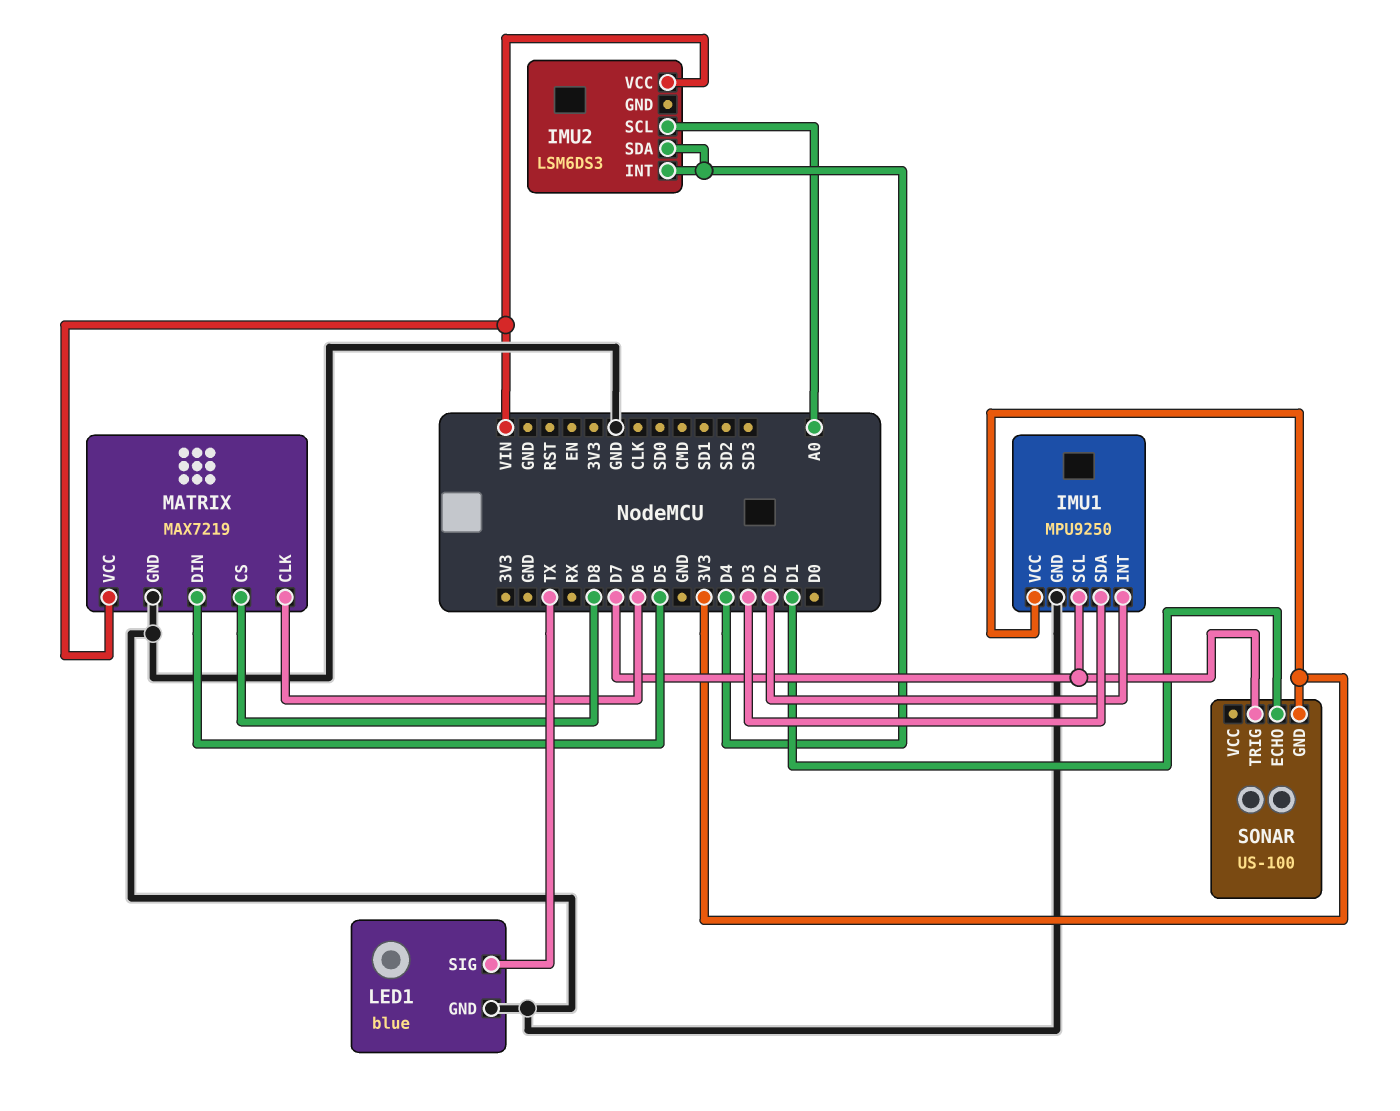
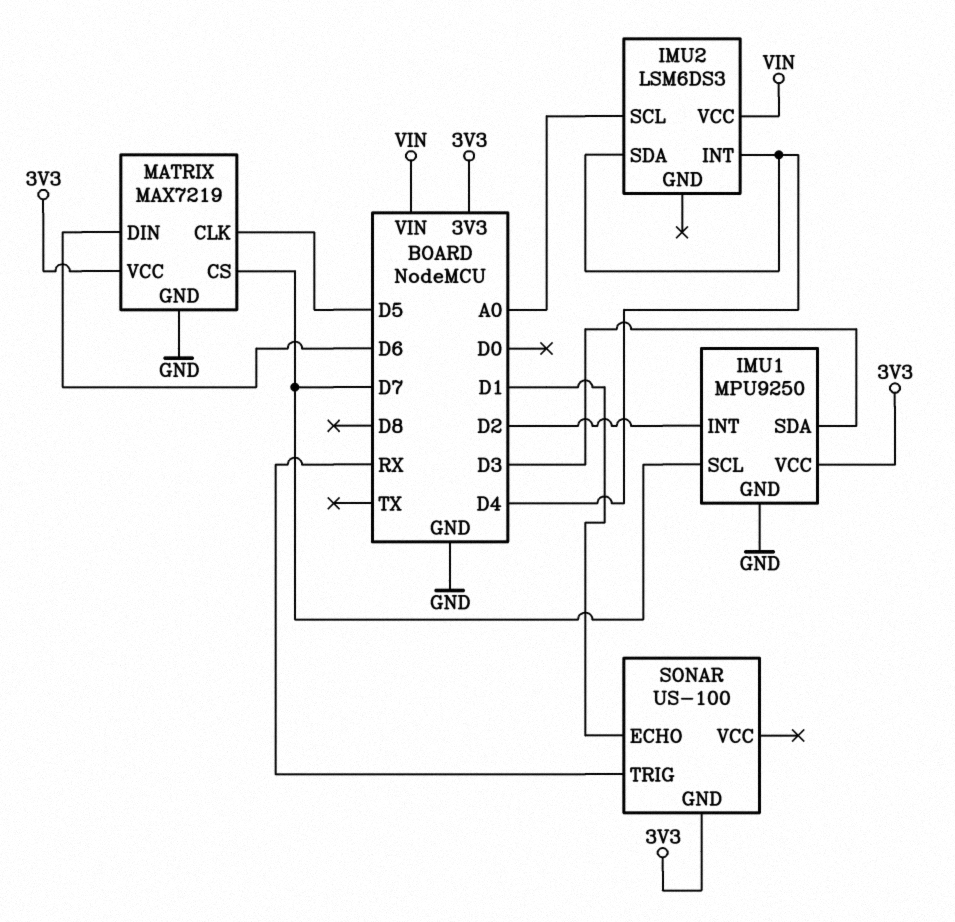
LED1: blue -> none
LED1 pin GND: GND -> none
LED1 pin SIG: TX -> none
MATRIX pin CLK: D6 -> D5
MATRIX pin CS: D8 -> D7
MATRIX pin DIN: D5 -> D6
MATRIX pin VCC: VIN -> 3V3
SONAR pin TRIG: D7 -> RX

